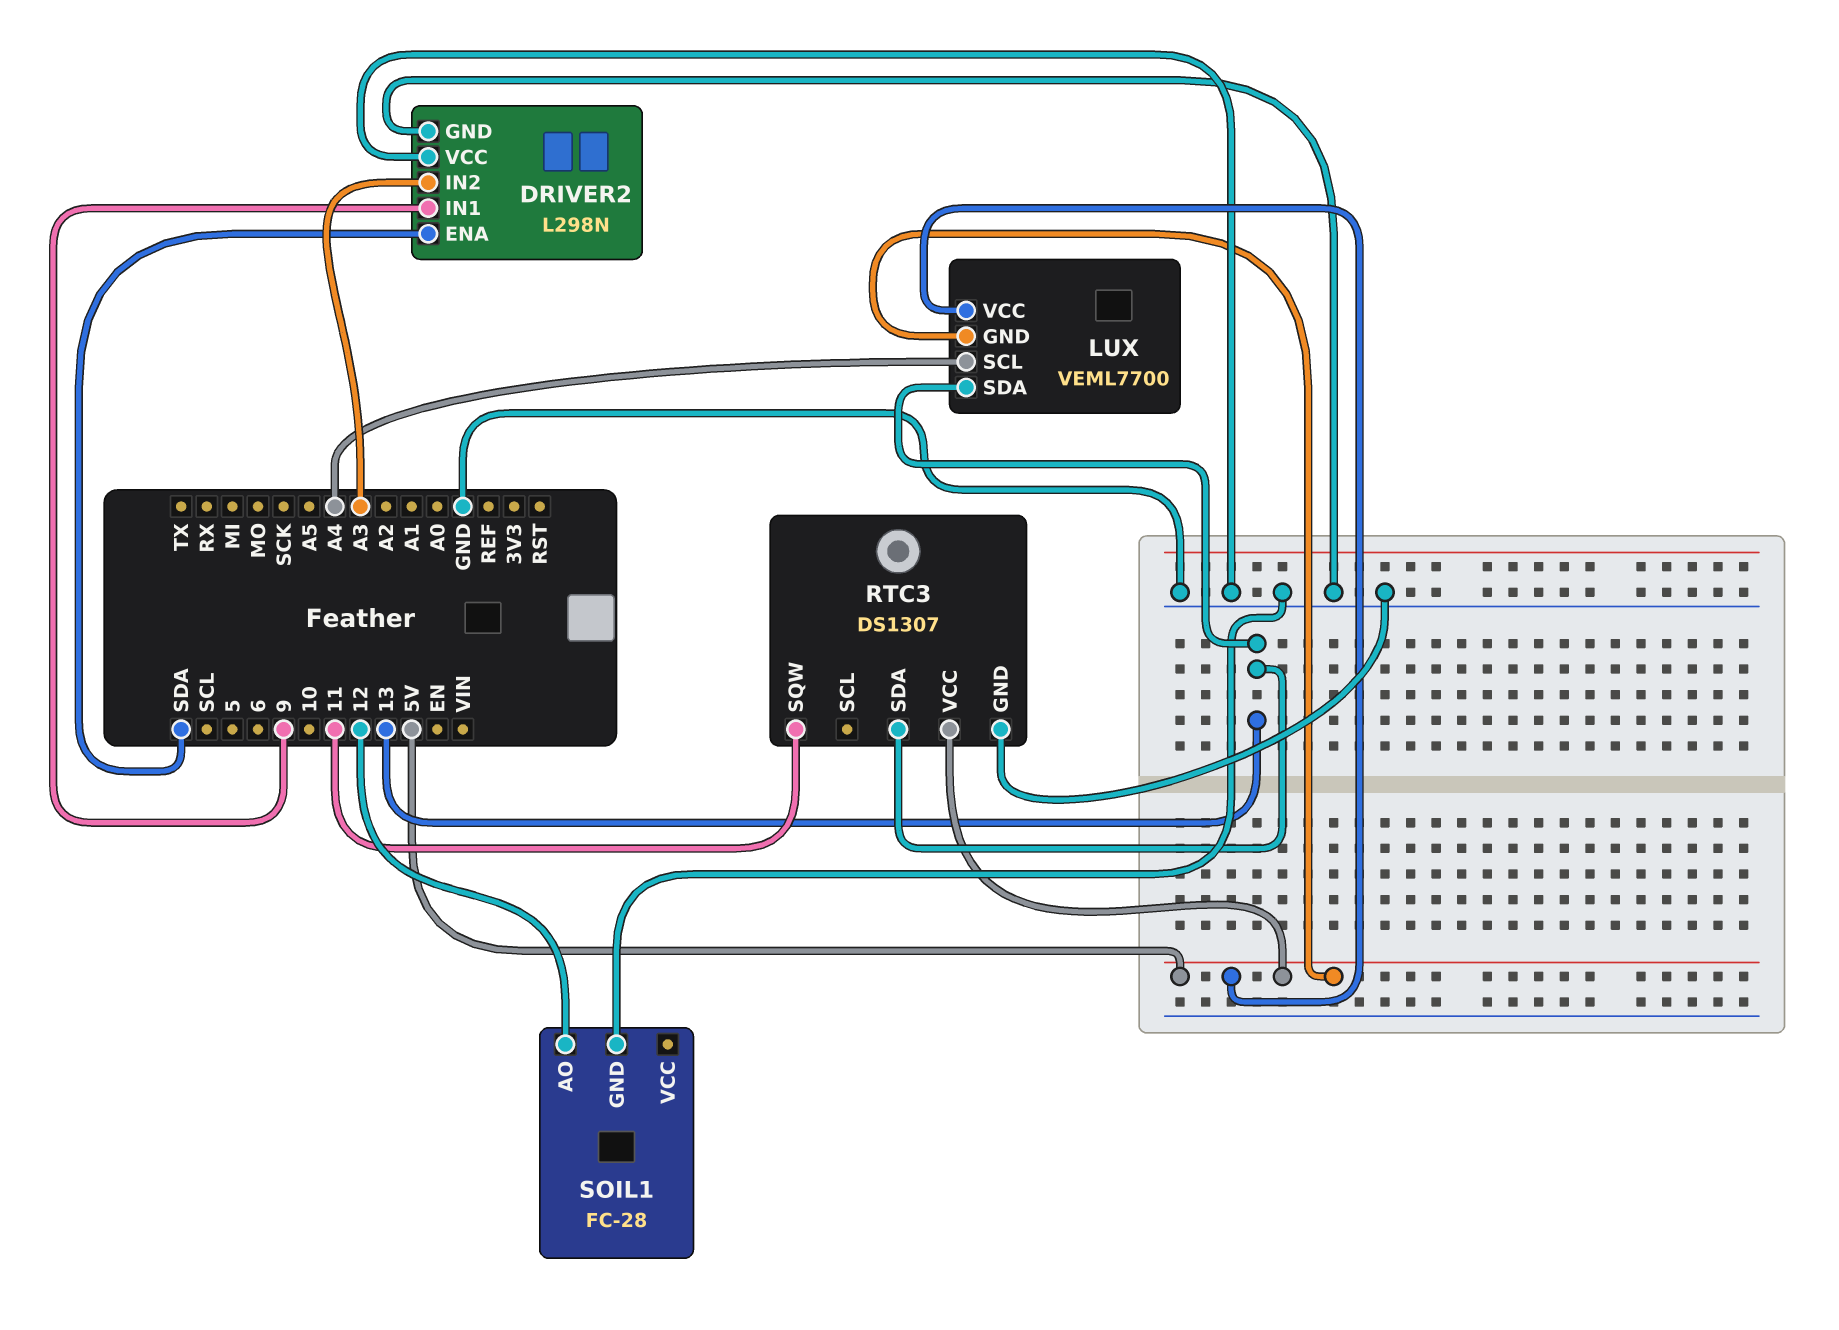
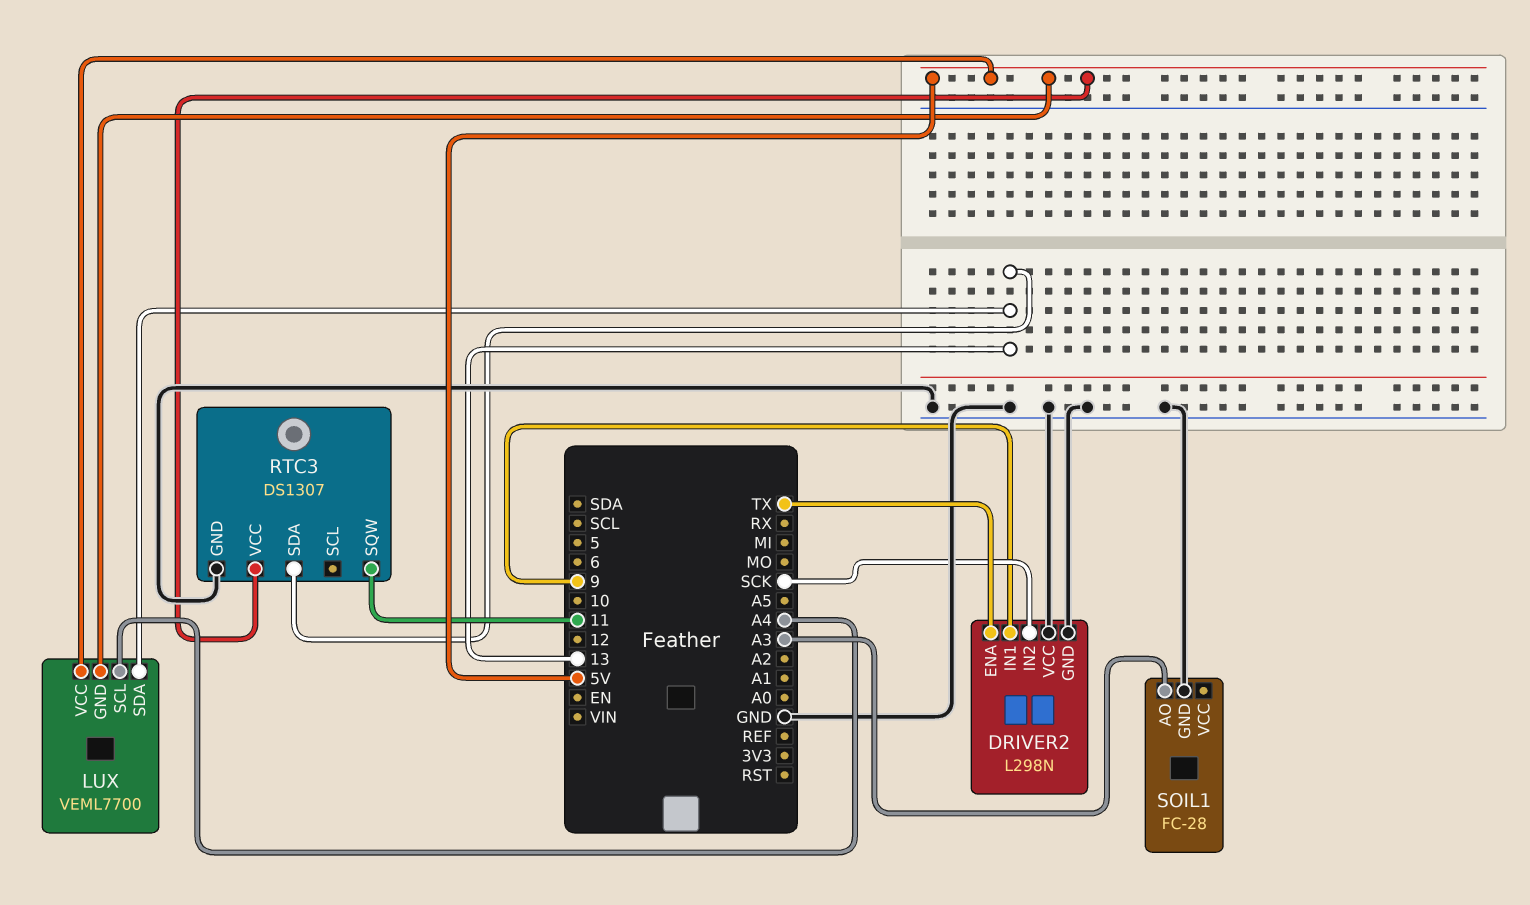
DRIVER2 pin ENA: SDA -> TX
DRIVER2 pin IN2: A3 -> SCK
SOIL1 pin AO: 12 -> A3

